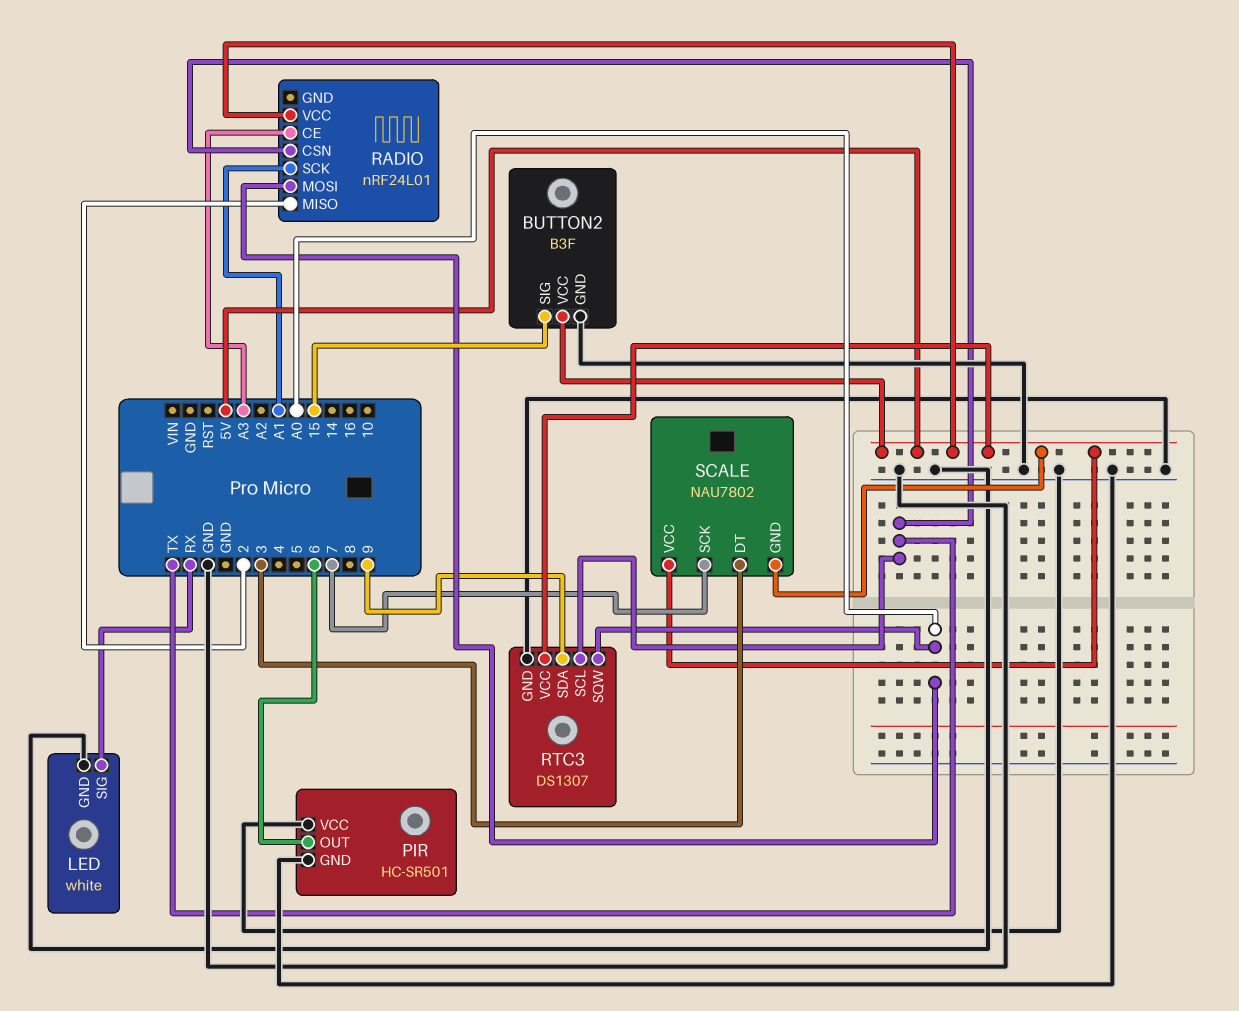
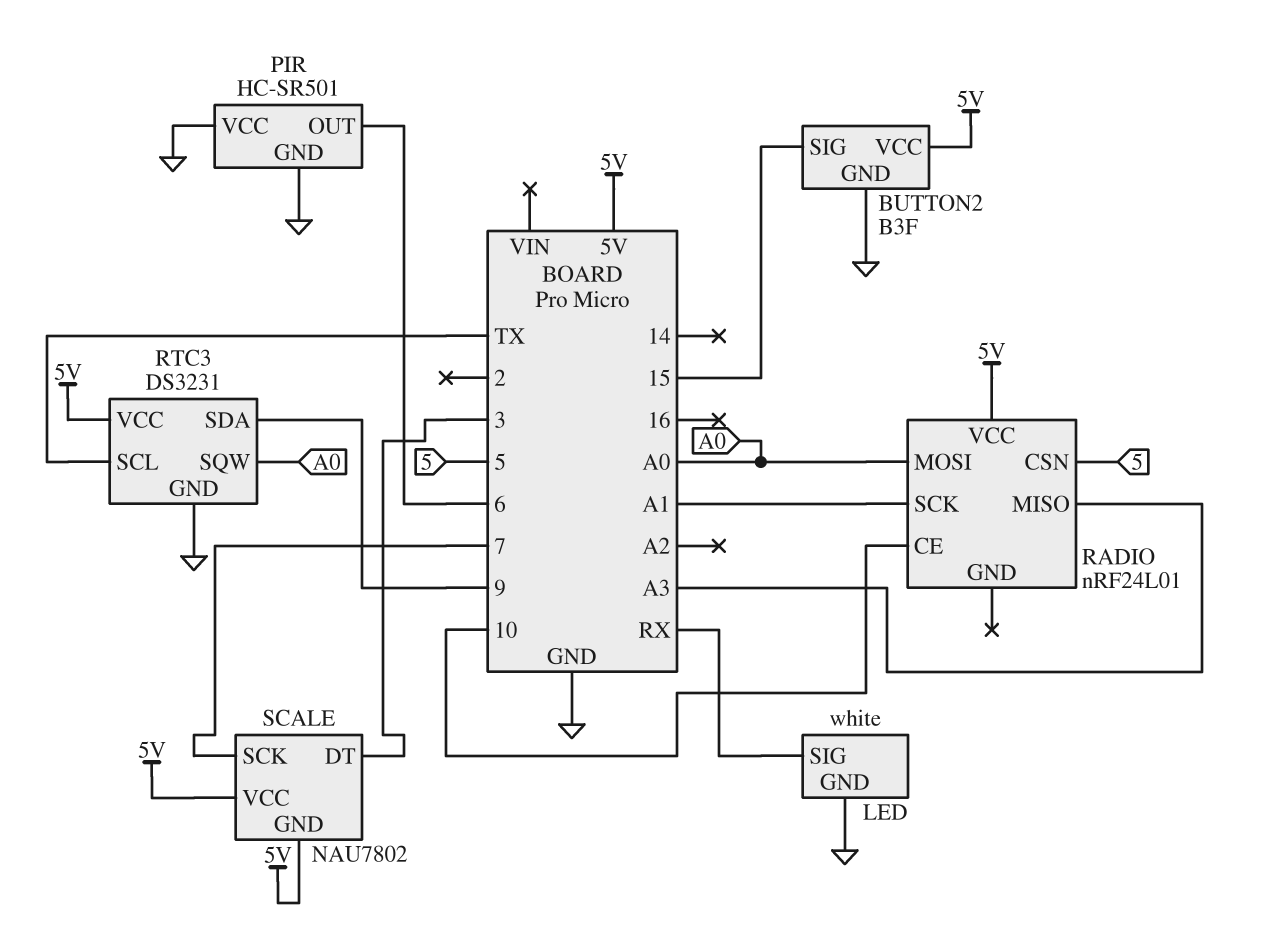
RADIO pin CE: A3 -> 10
RADIO pin CSN: TX -> 5
RADIO pin MISO: 2 -> A3
RTC3: DS1307 -> DS3231

